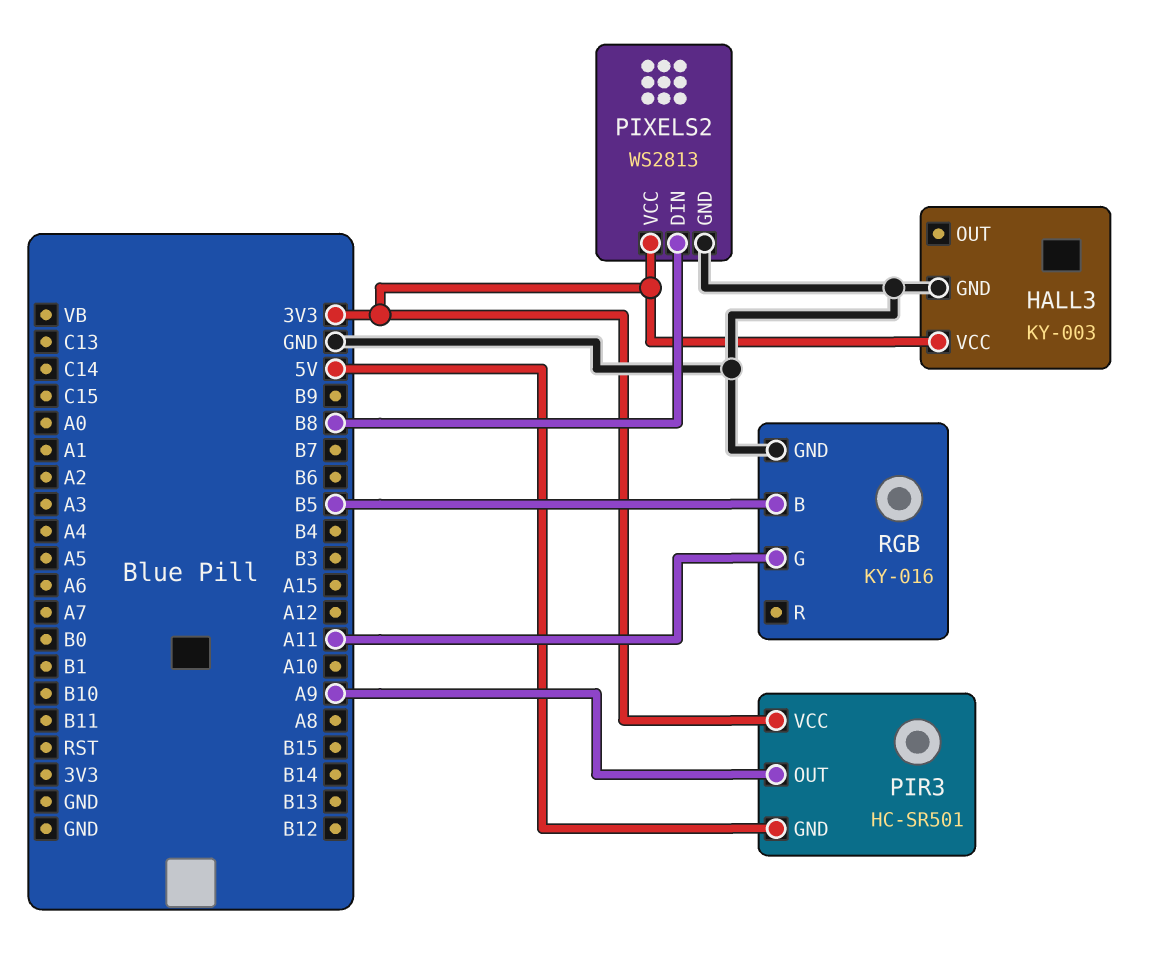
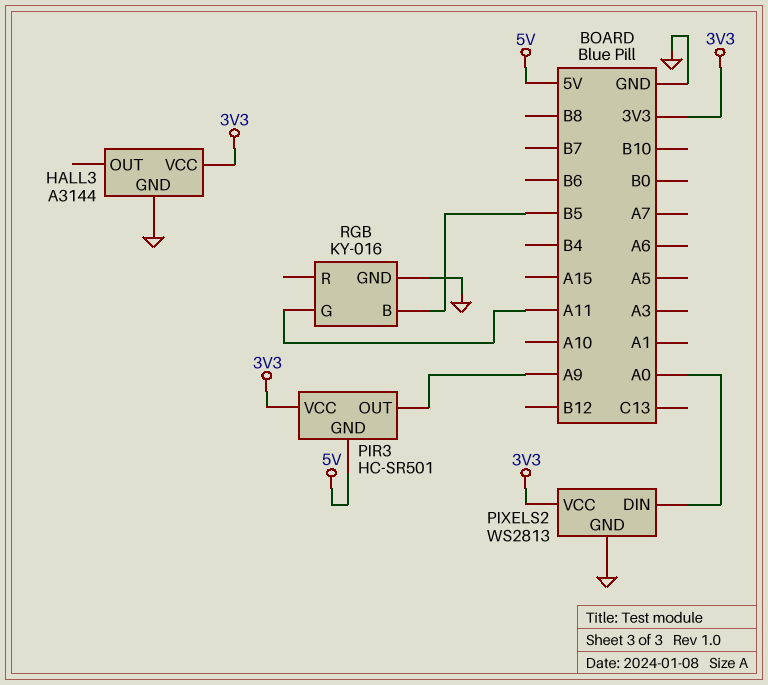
HALL3: KY-003 -> A3144
PIXELS2 pin DIN: B8 -> A0

